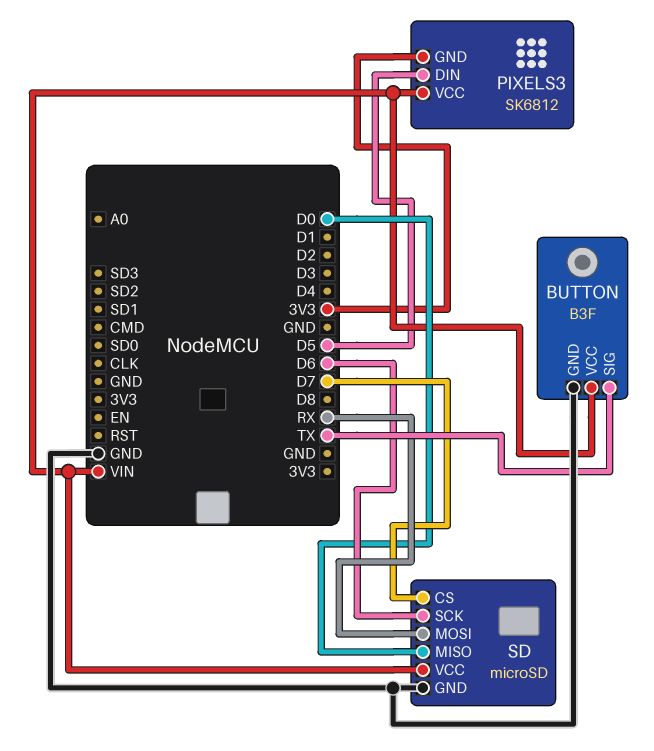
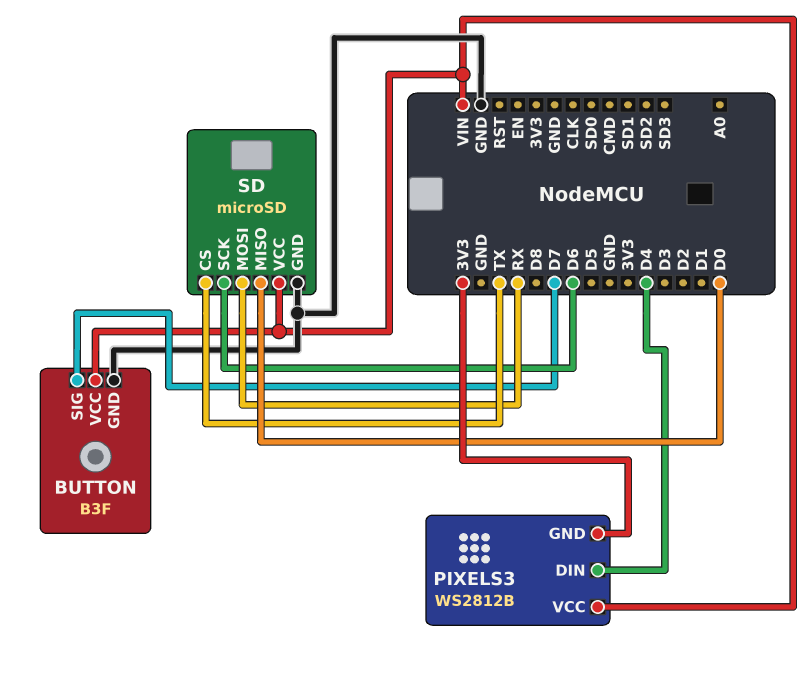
BUTTON pin SIG: TX -> D7
PIXELS3: SK6812 -> WS2812B
PIXELS3 pin DIN: D5 -> D4
SD pin CS: D7 -> TX

